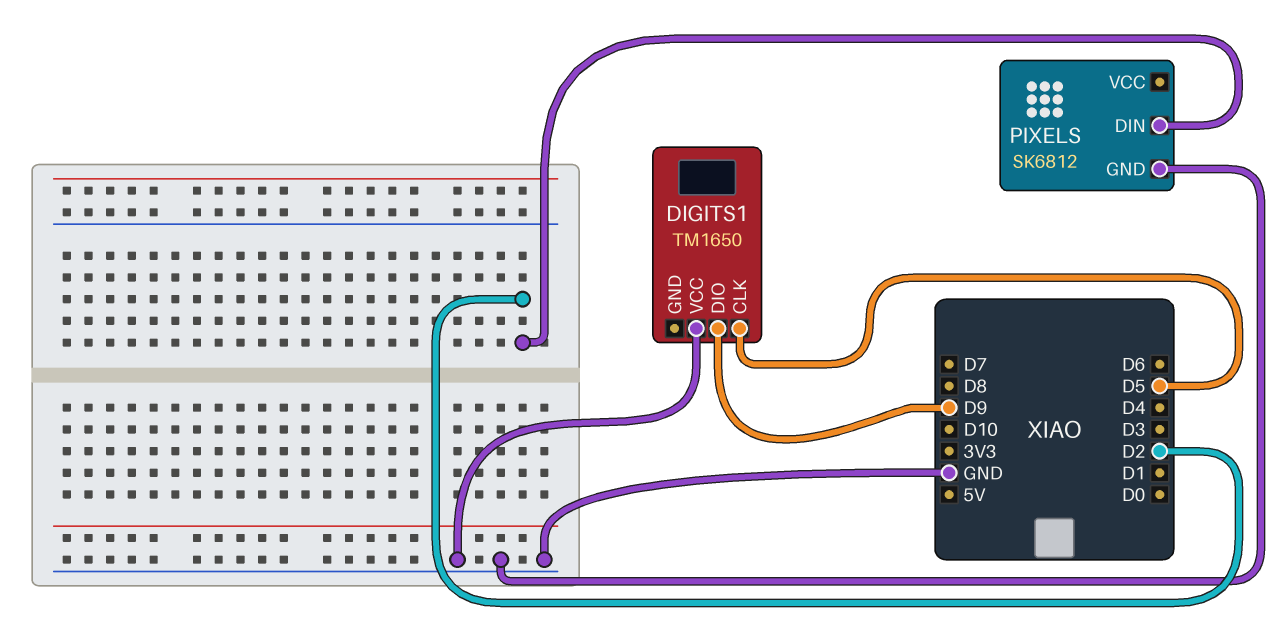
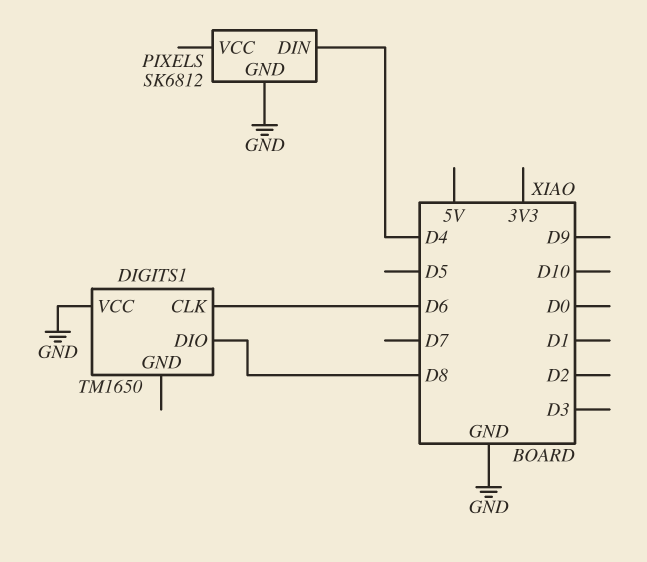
DIGITS1 pin CLK: D5 -> D6
DIGITS1 pin DIO: D9 -> D8
PIXELS pin DIN: D2 -> D4

